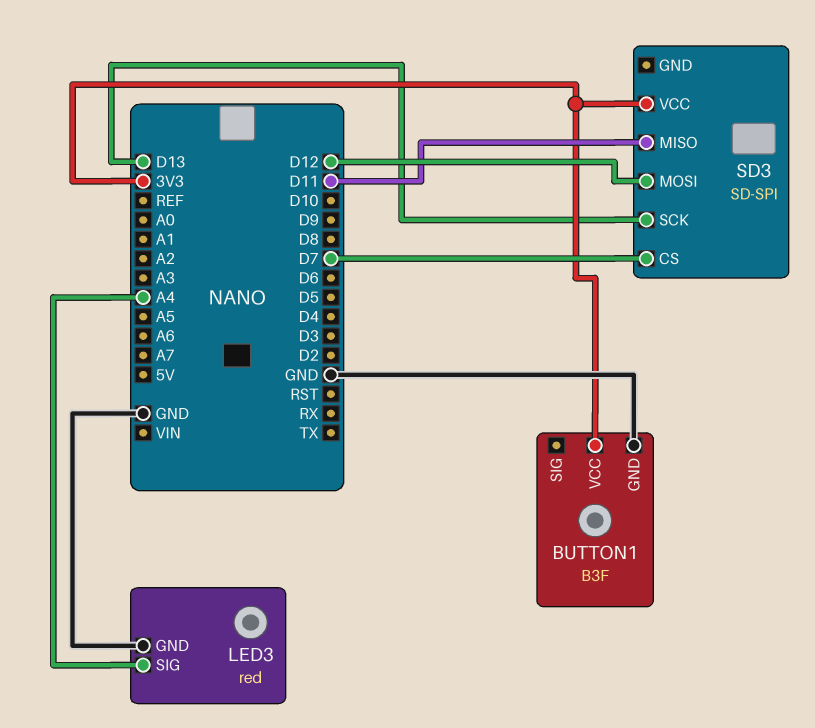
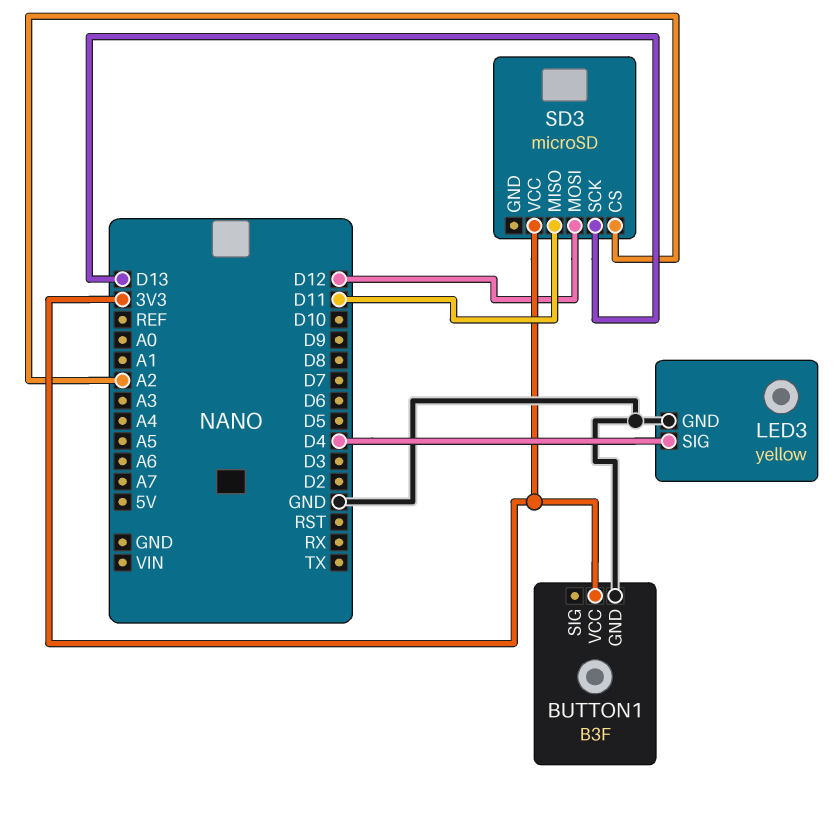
LED3: red -> yellow
LED3 pin SIG: A4 -> D4
SD3: SD-SPI -> microSD
SD3 pin CS: D7 -> A2

